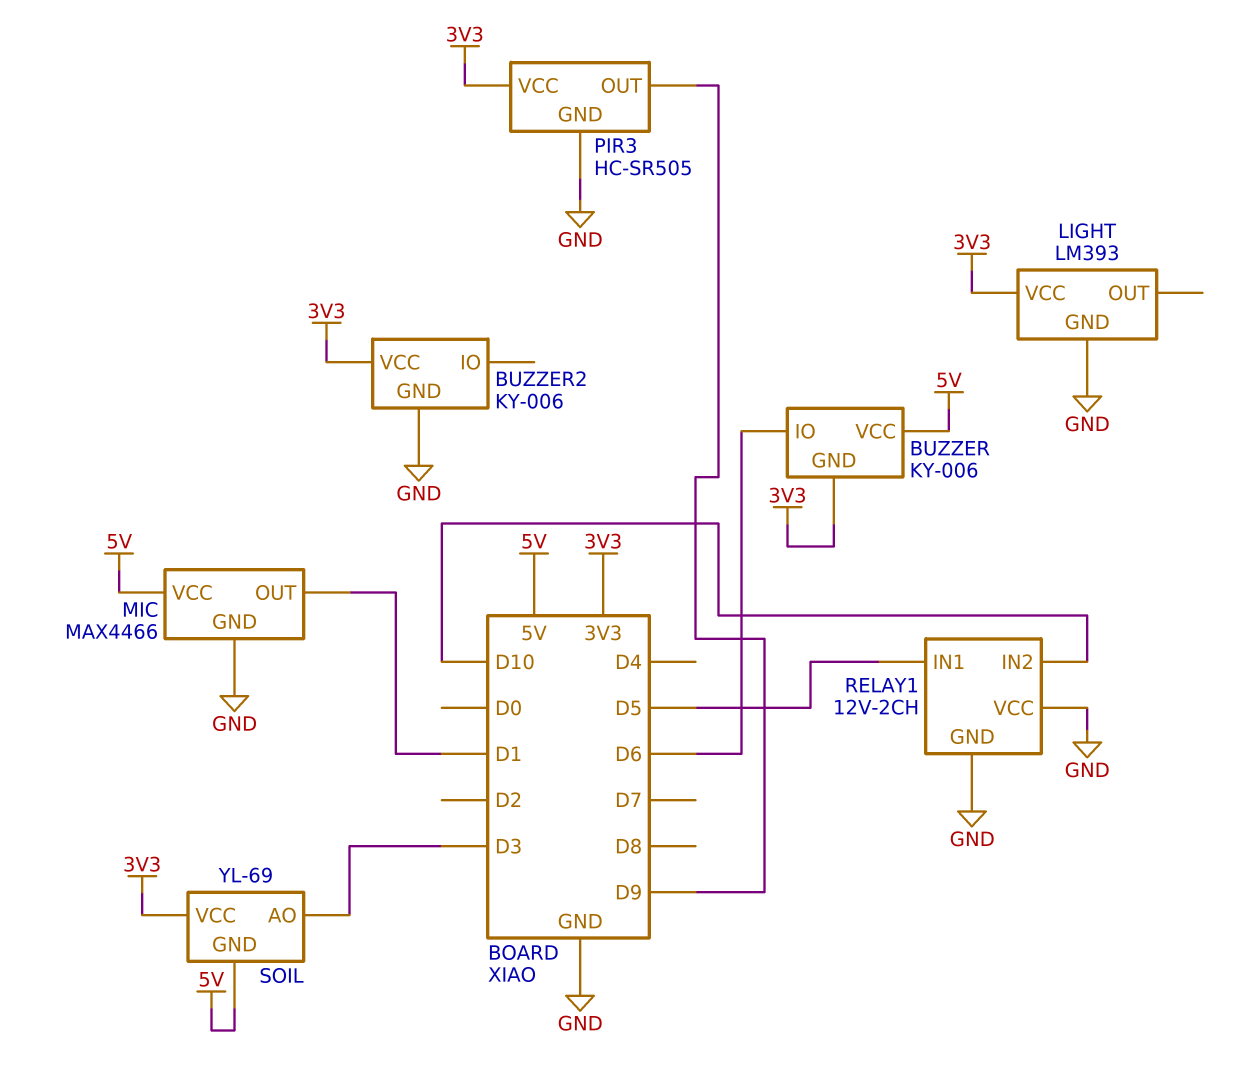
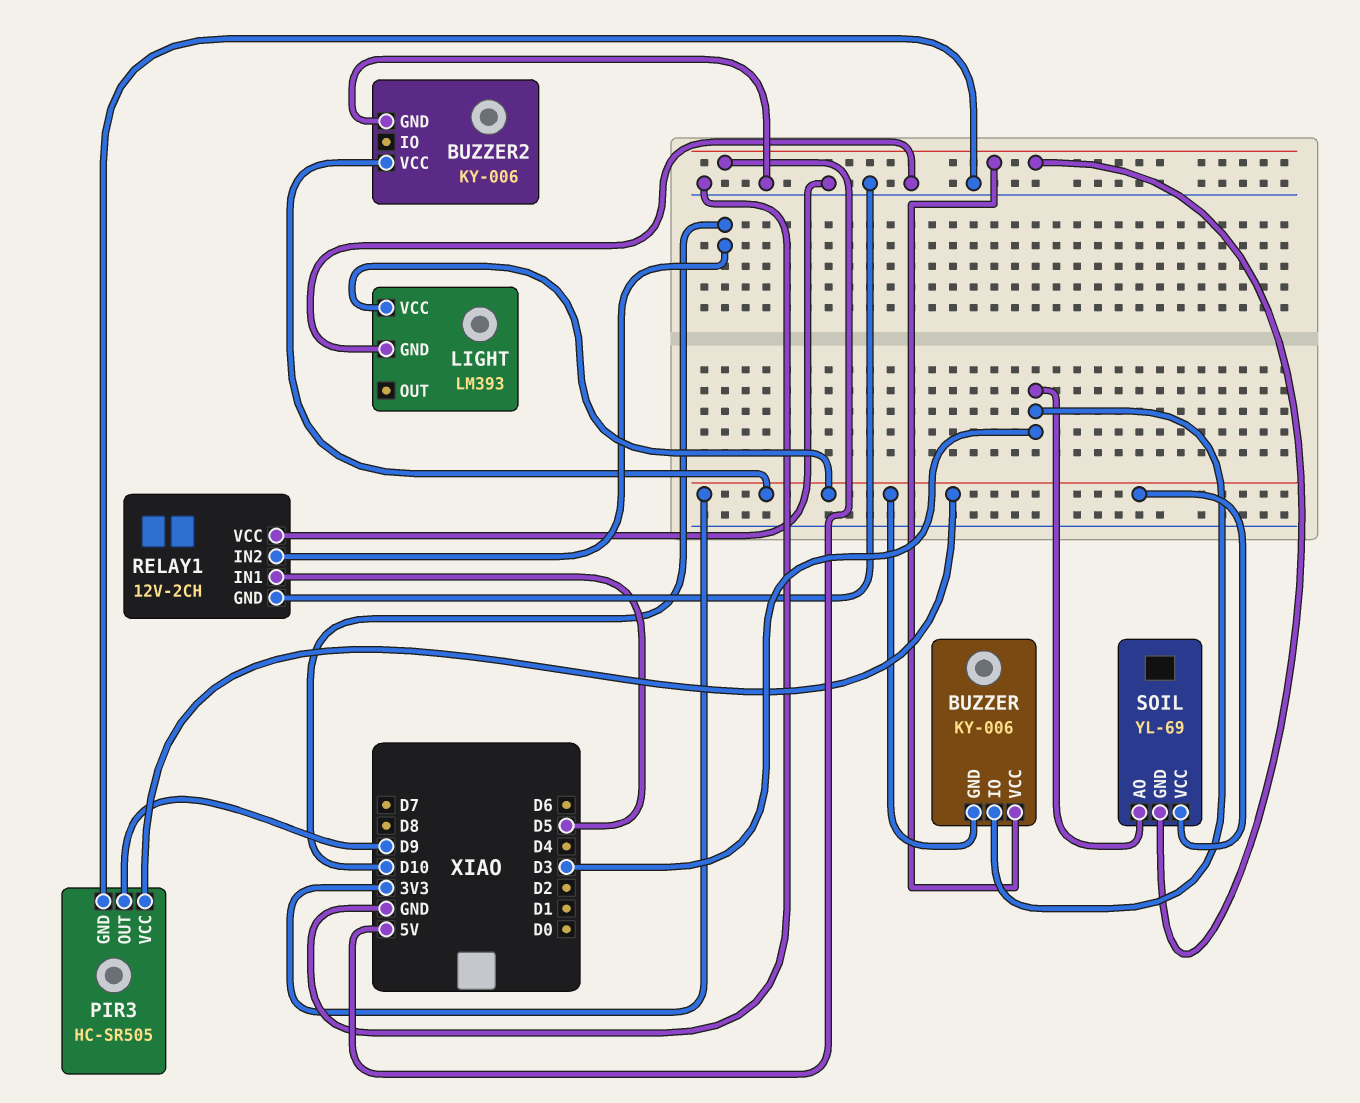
BUZZER pin IO: D6 -> D3
MIC: MAX4466 -> none
MIC pin GND: GND -> none
MIC pin OUT: D1 -> none
MIC pin VCC: 5V -> none

